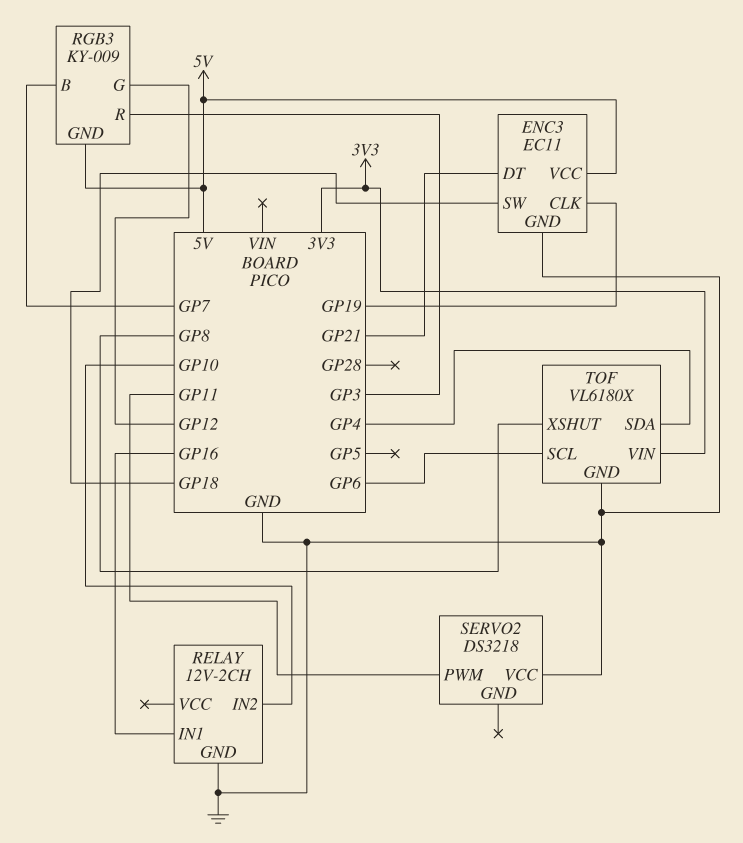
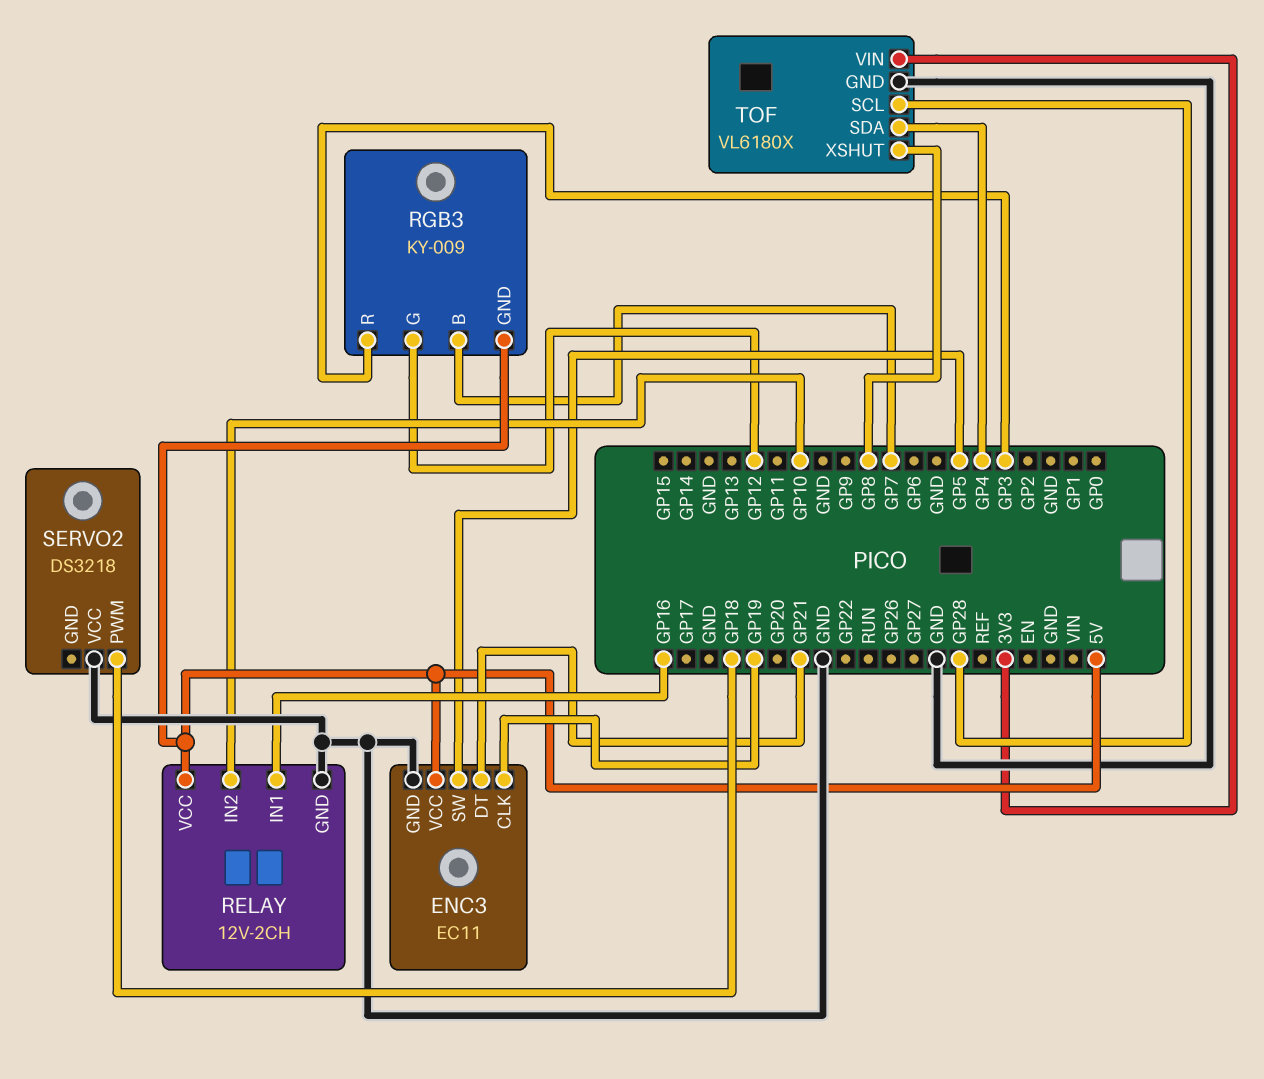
ENC3 pin SW: GP18 -> GP5
RELAY pin VCC: none -> 5V
SERVO2 pin PWM: GP11 -> GP18
TOF pin SCL: GP6 -> GP28

